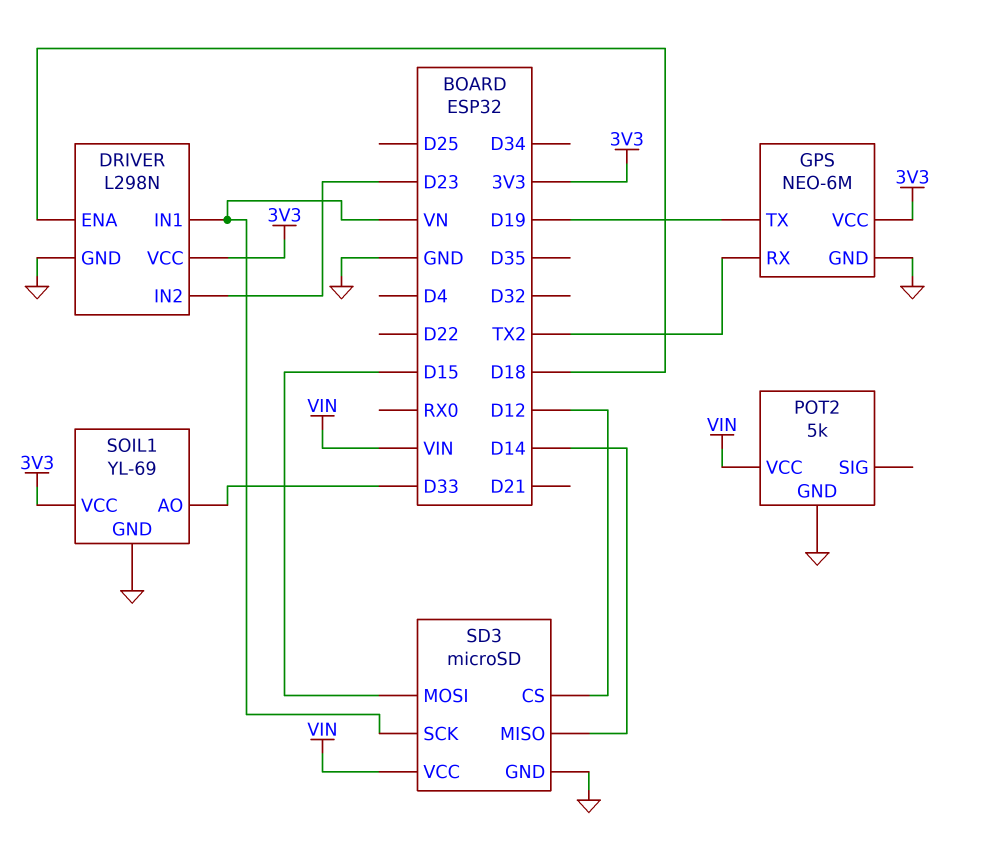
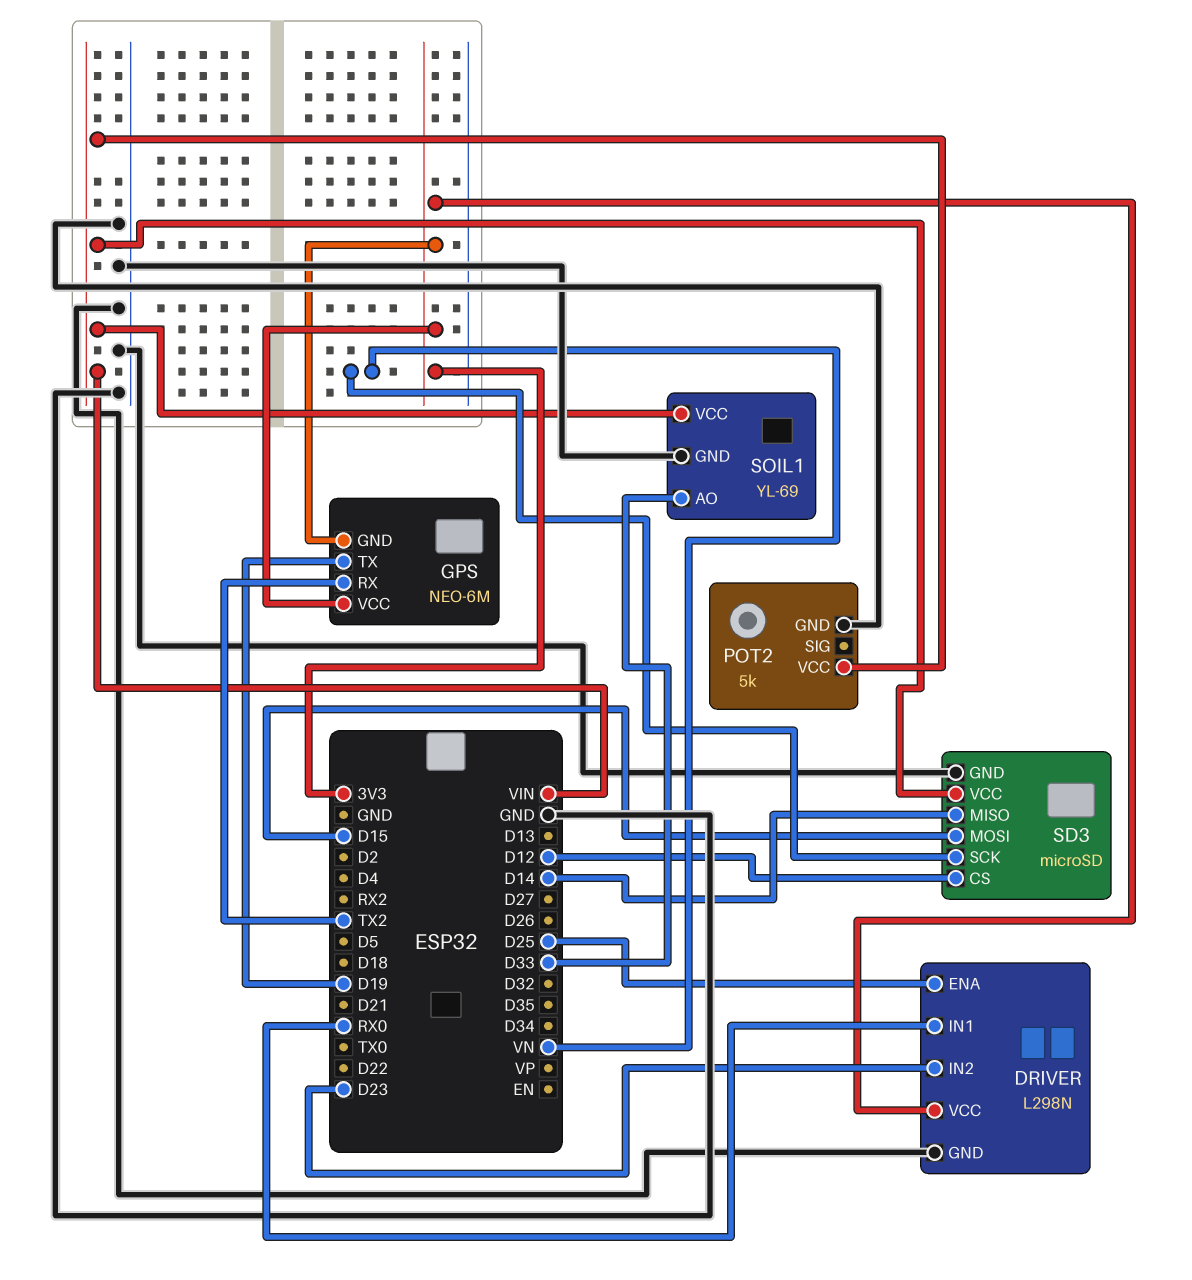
DRIVER pin ENA: D18 -> D25
DRIVER pin IN1: VN -> RX0
GPS pin GND: GND -> 3V3
SOIL1 pin VCC: 3V3 -> VIN

